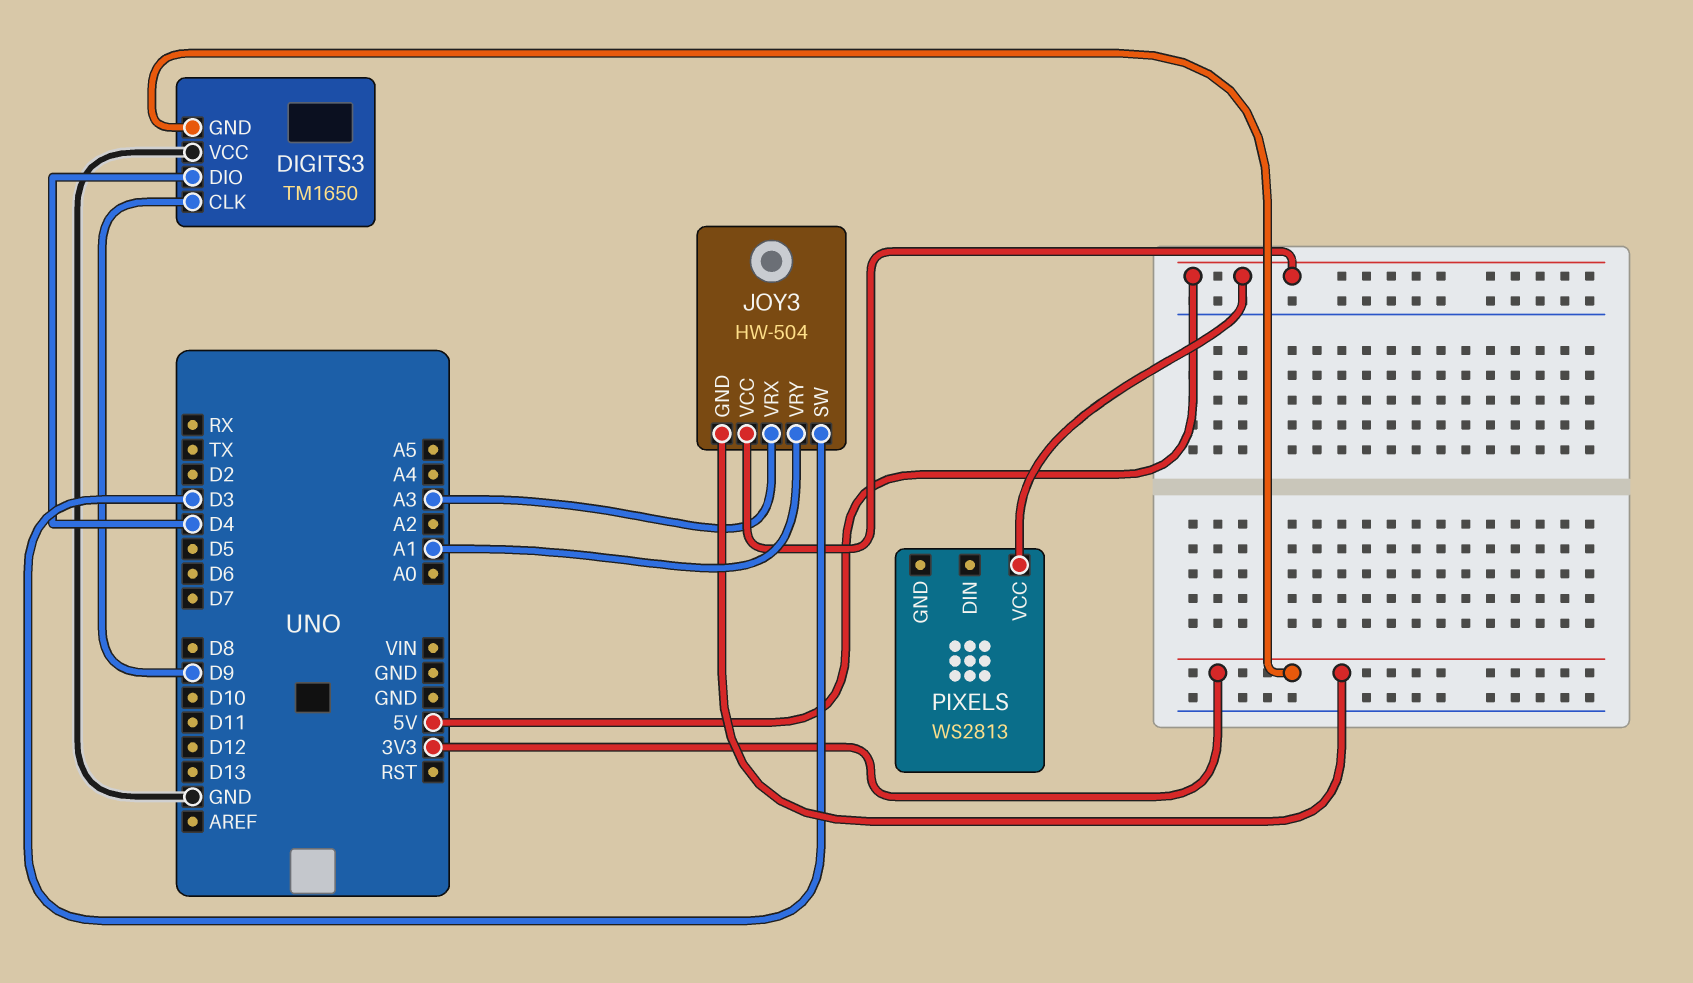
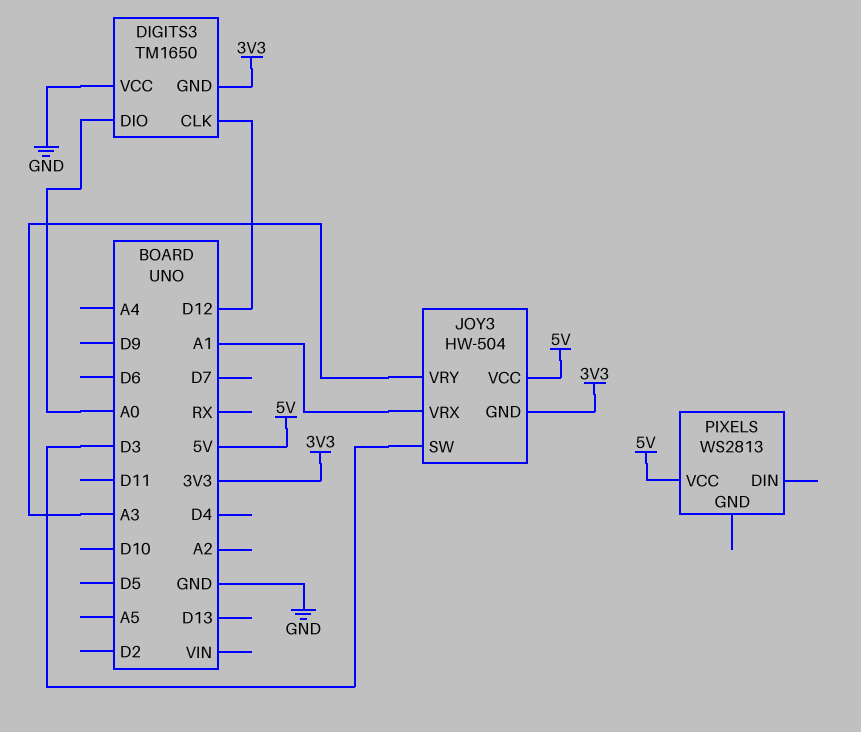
DIGITS3 pin CLK: D9 -> D12
DIGITS3 pin DIO: D4 -> A0
JOY3 pin VRX: A3 -> A1
JOY3 pin VRY: A1 -> A3

